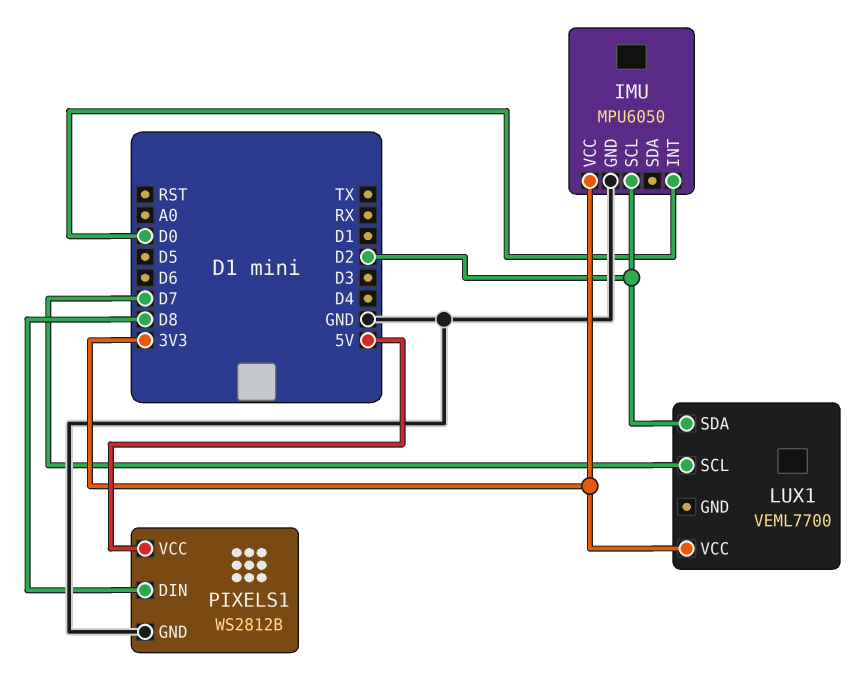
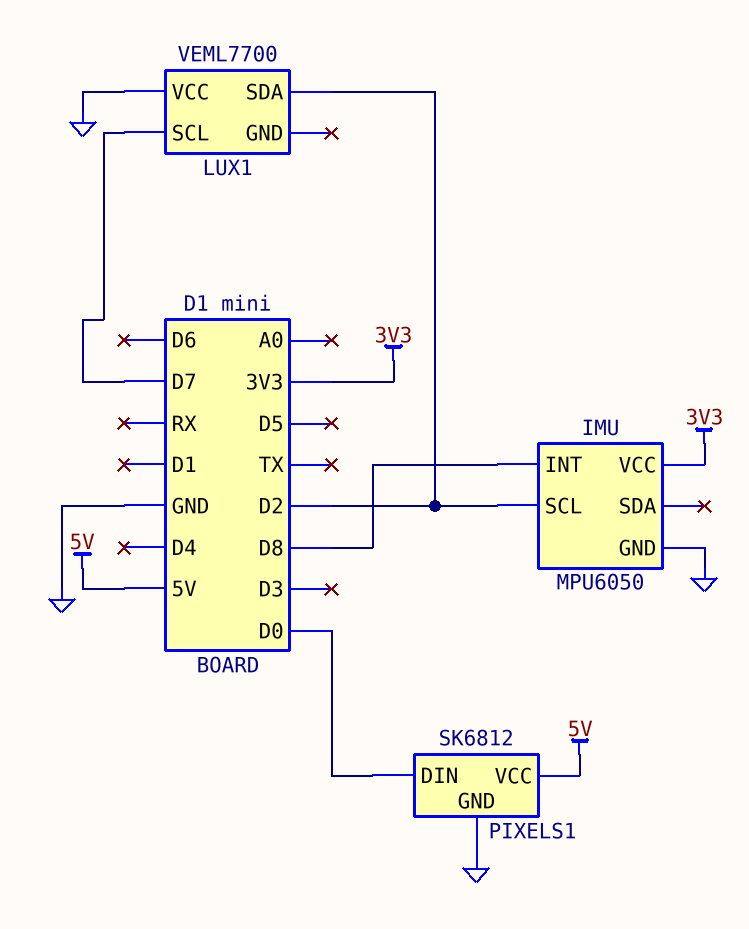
IMU pin INT: D0 -> D8
LUX1 pin VCC: 3V3 -> GND
PIXELS1: WS2812B -> SK6812
PIXELS1 pin DIN: D8 -> D0

